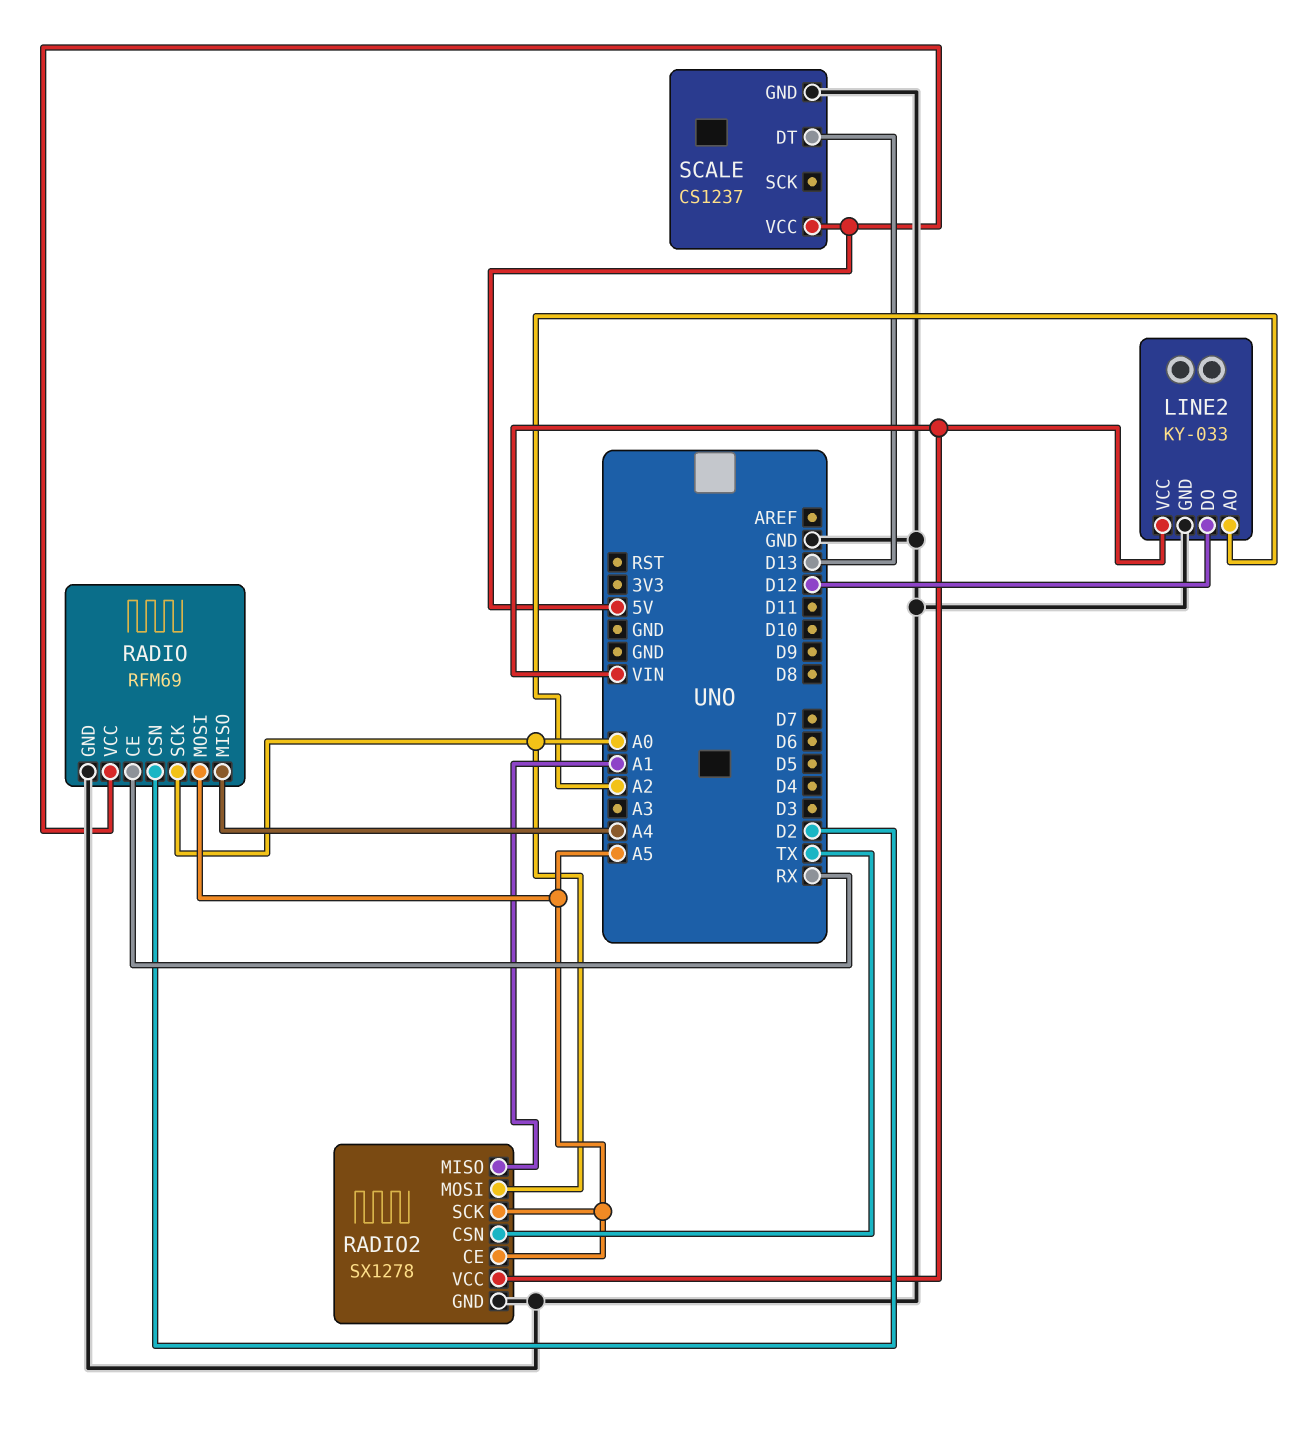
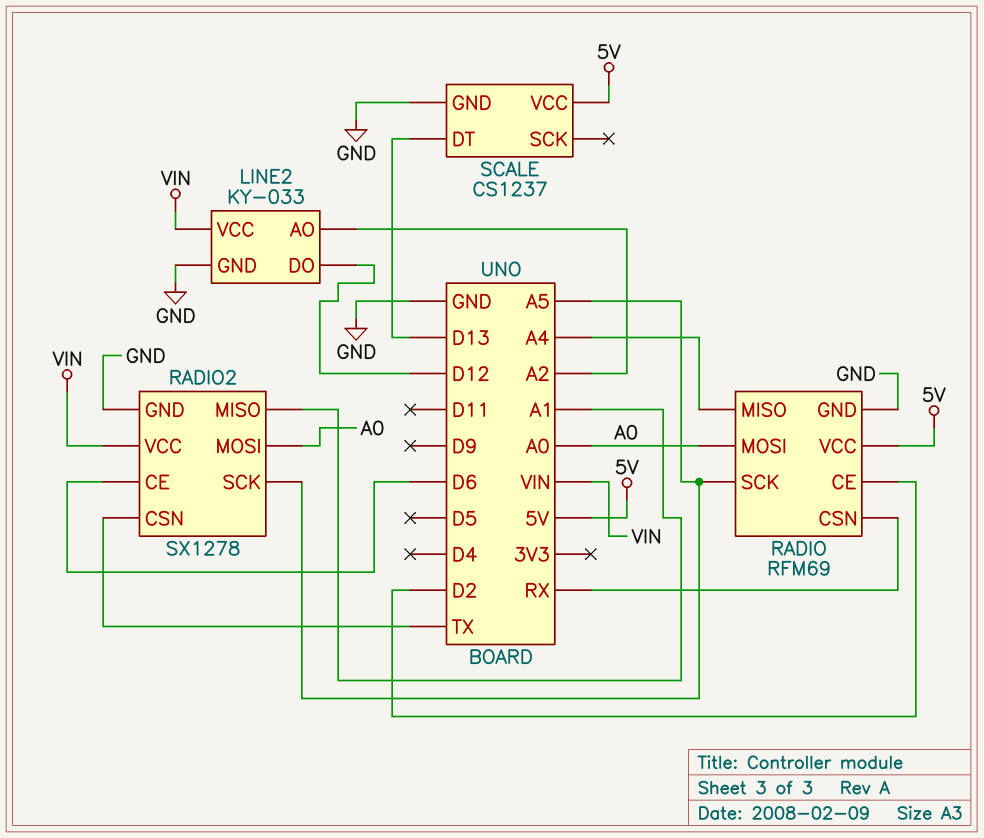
RADIO pin CE: RX -> D2
RADIO pin CSN: D2 -> RX
RADIO pin MOSI: A5 -> A0
RADIO pin SCK: A0 -> A5
RADIO2 pin CE: A5 -> D6

